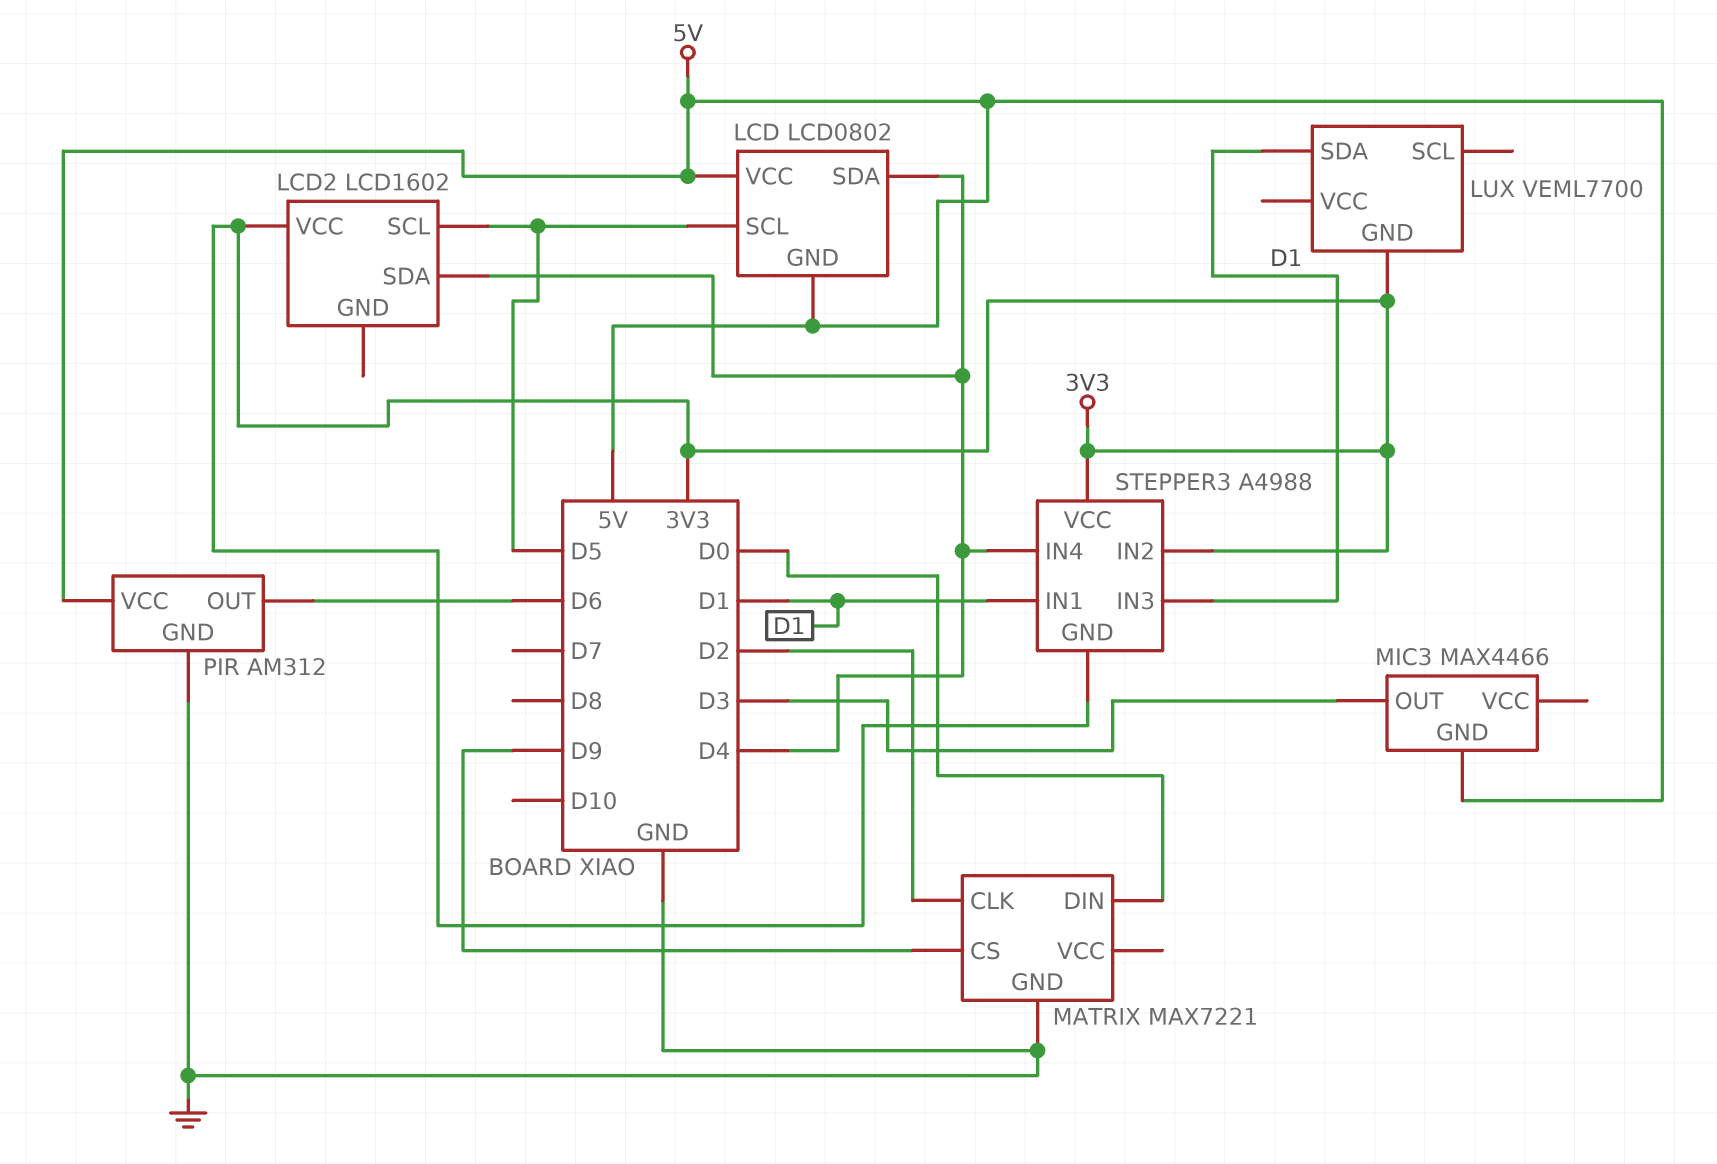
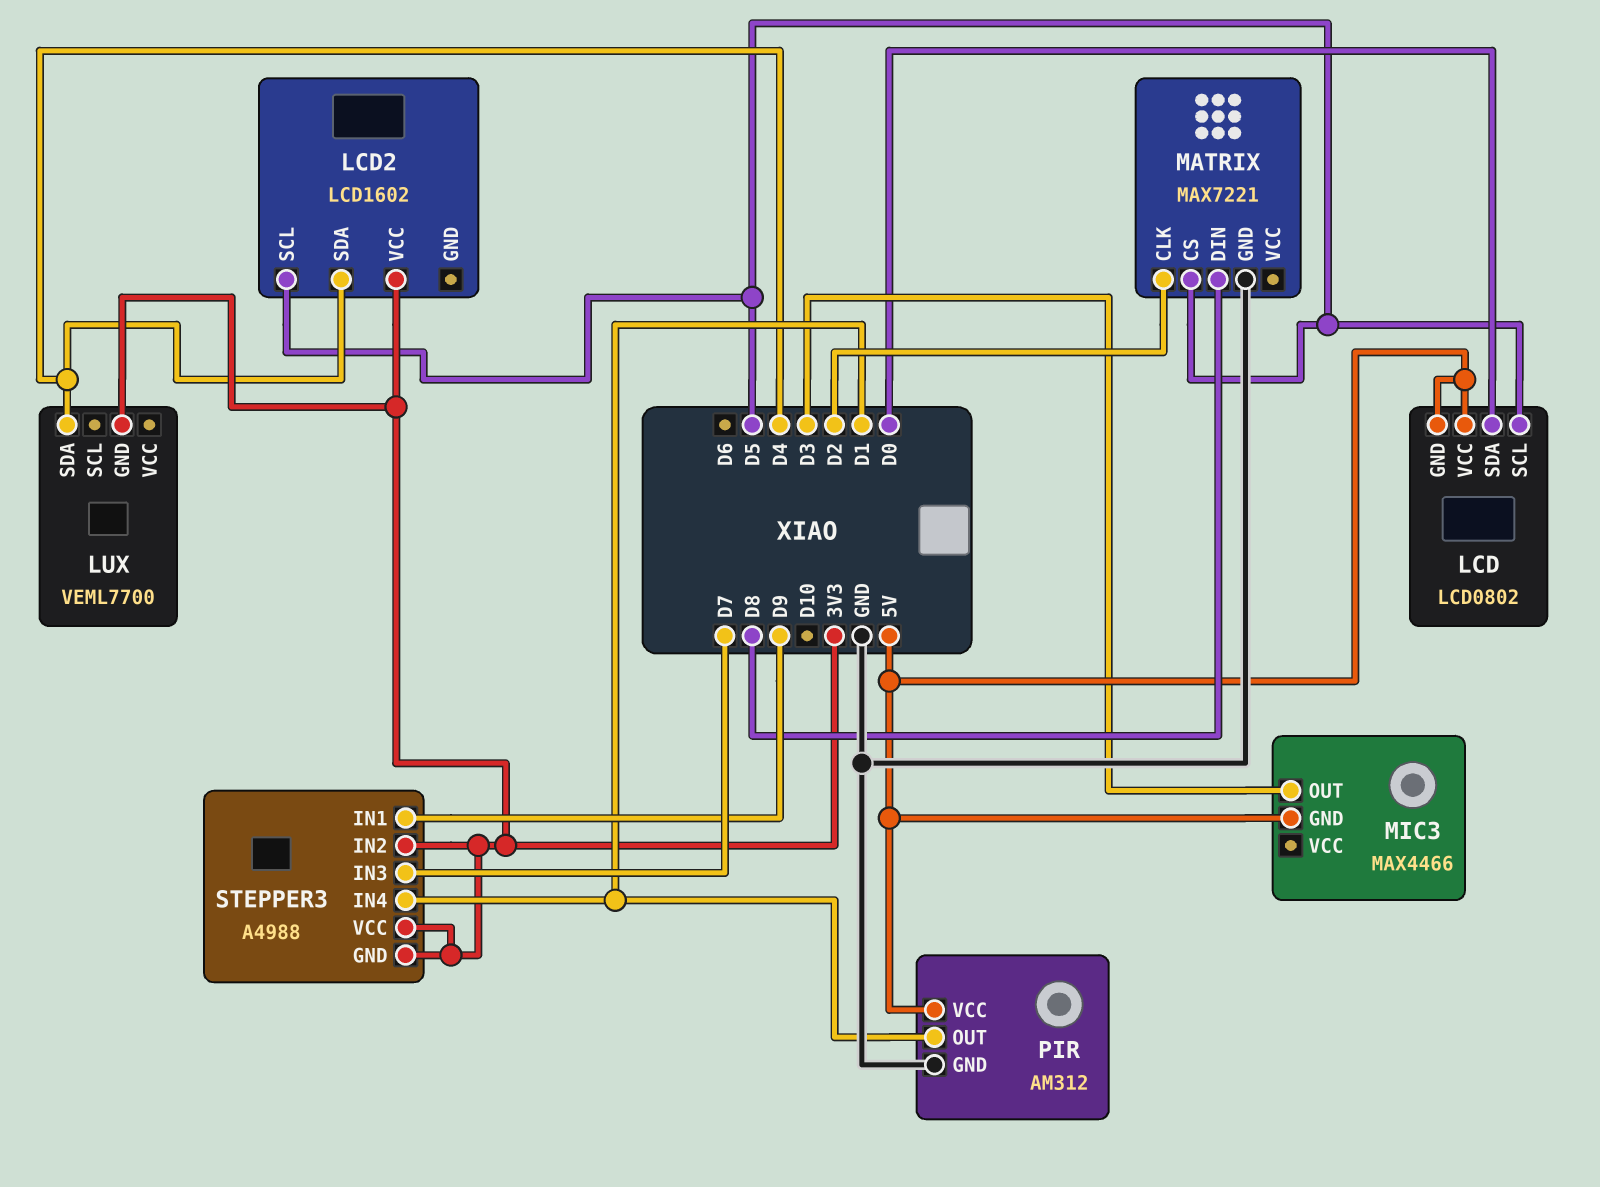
LCD pin SDA: D4 -> D0
LUX pin SDA: D1 -> D4
MATRIX pin CS: D9 -> D5
MATRIX pin DIN: D0 -> D8
PIR pin OUT: D6 -> D1
STEPPER3 pin IN1: D1 -> D9
STEPPER3 pin IN3: D1 -> D7
STEPPER3 pin IN4: D4 -> D1

